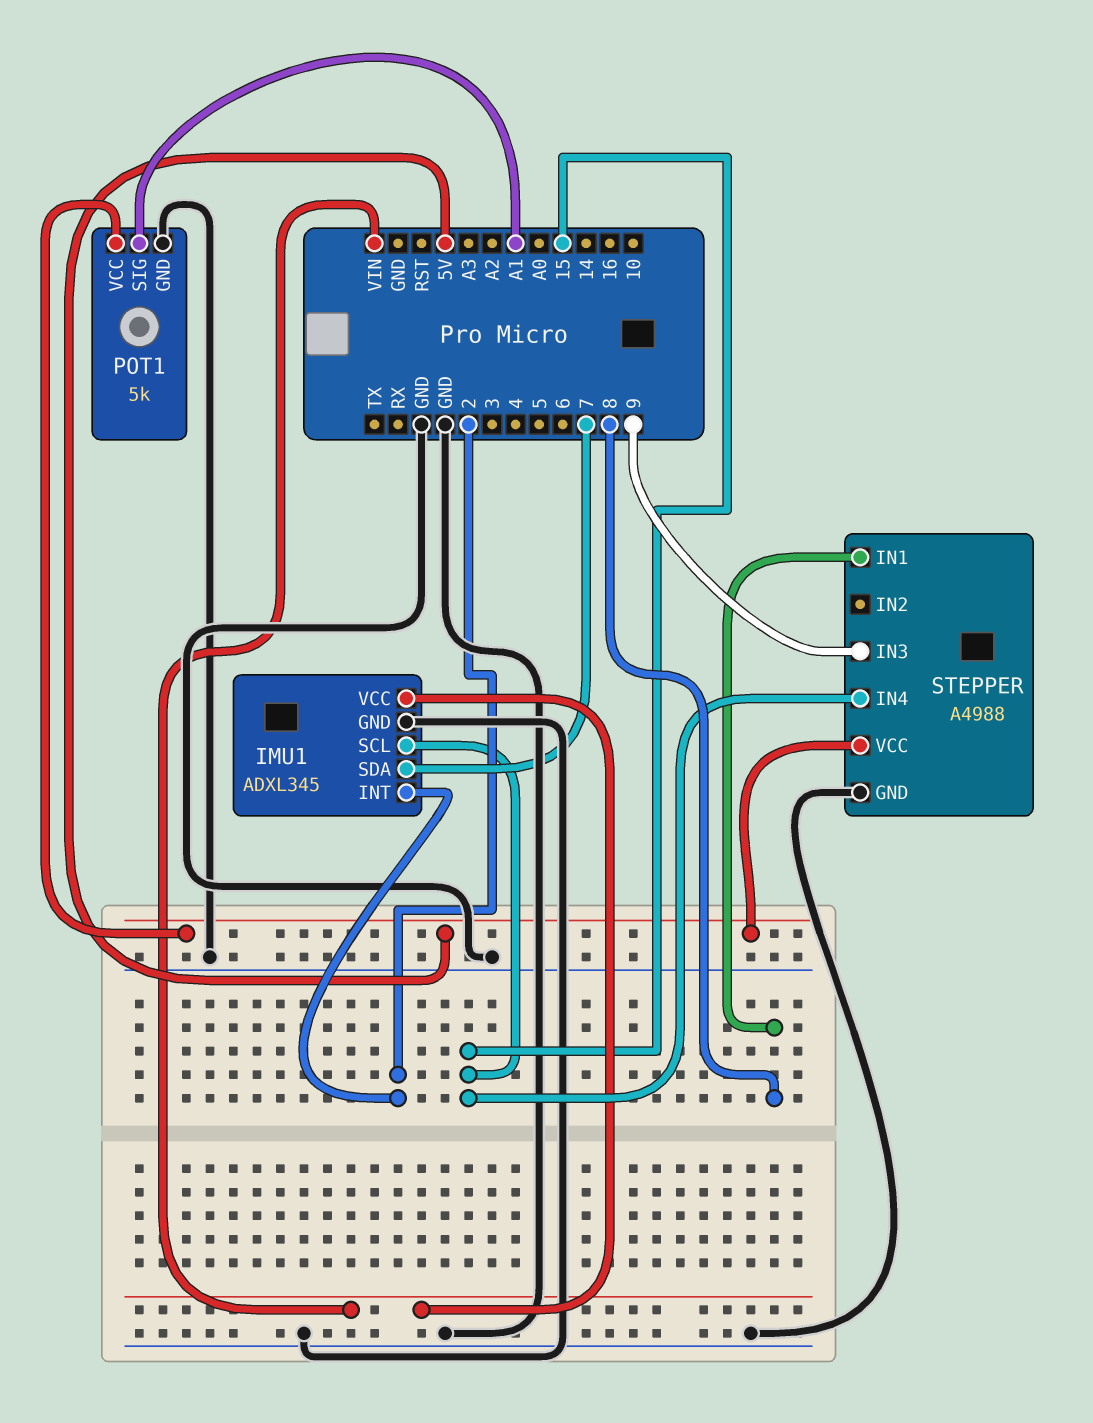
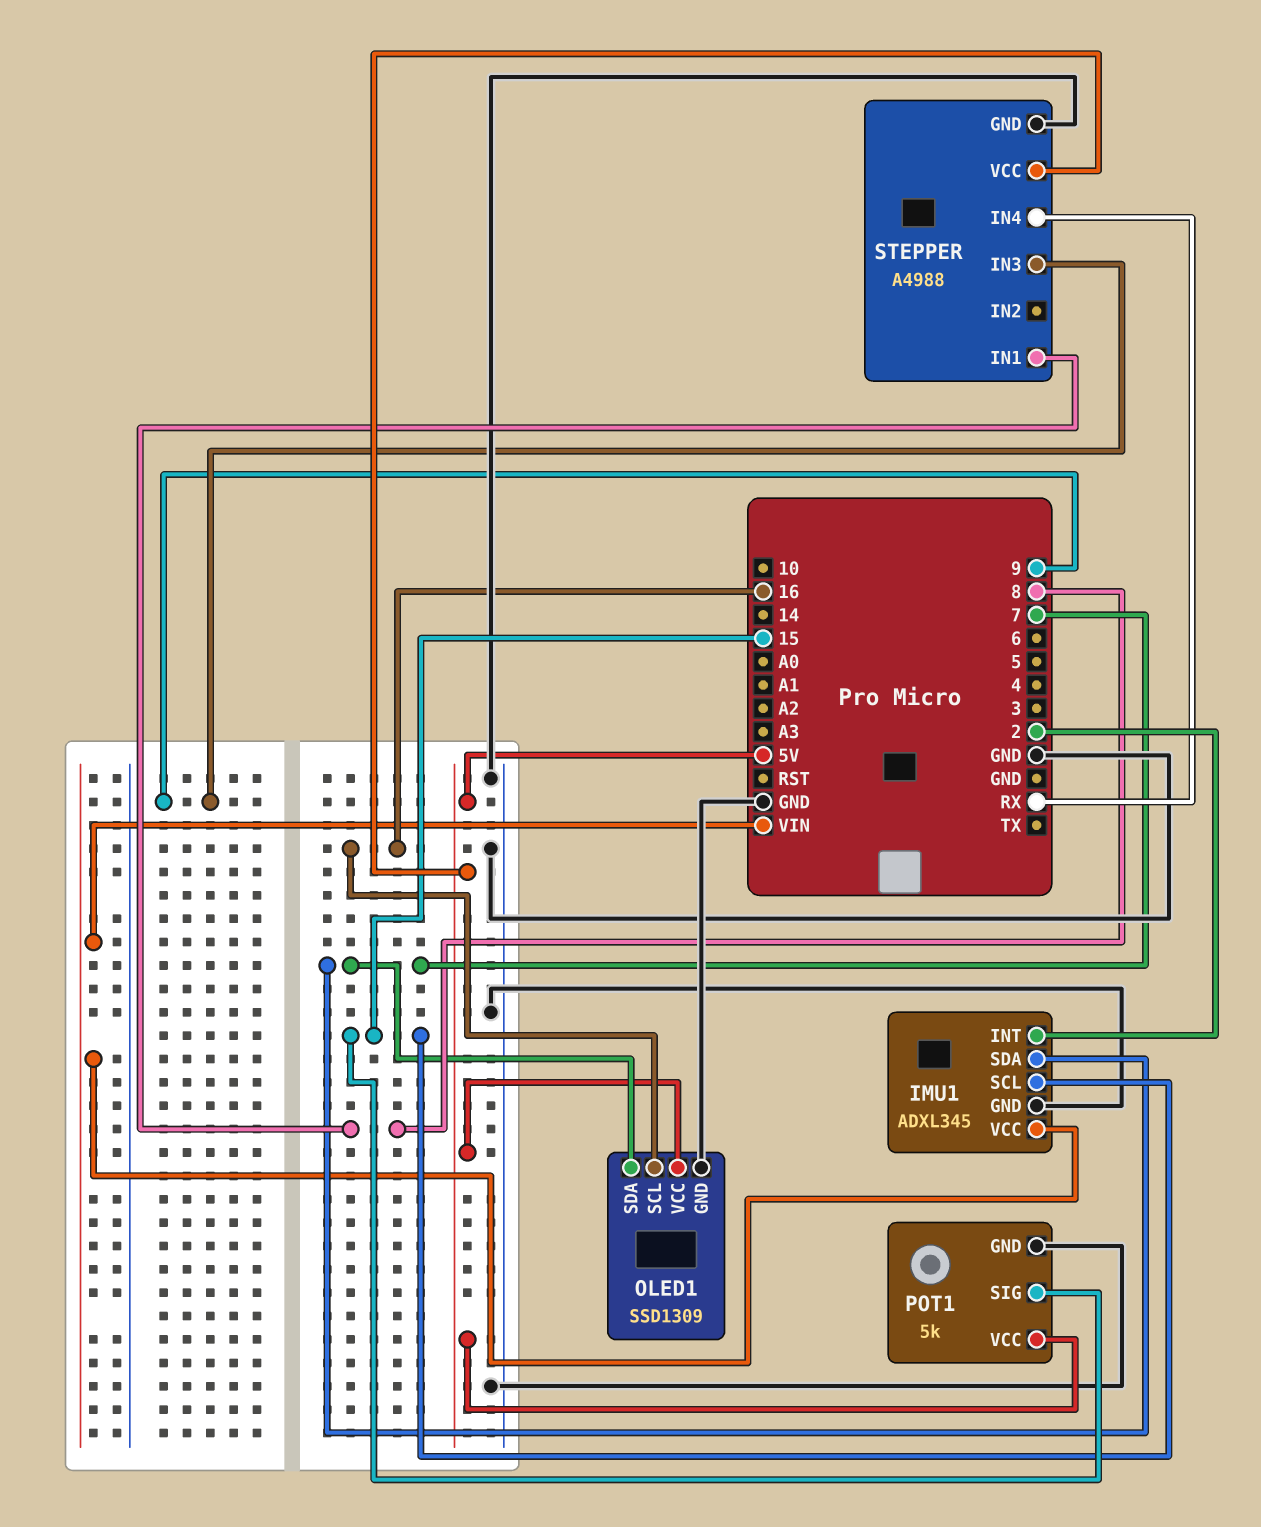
OLED1: none -> SSD1309
OLED1 pin GND: none -> GND
OLED1 pin SCL: none -> 16
OLED1 pin SDA: none -> 7
OLED1 pin VCC: none -> 5V
POT1 pin SIG: A1 -> 15
STEPPER pin IN4: 15 -> RX

